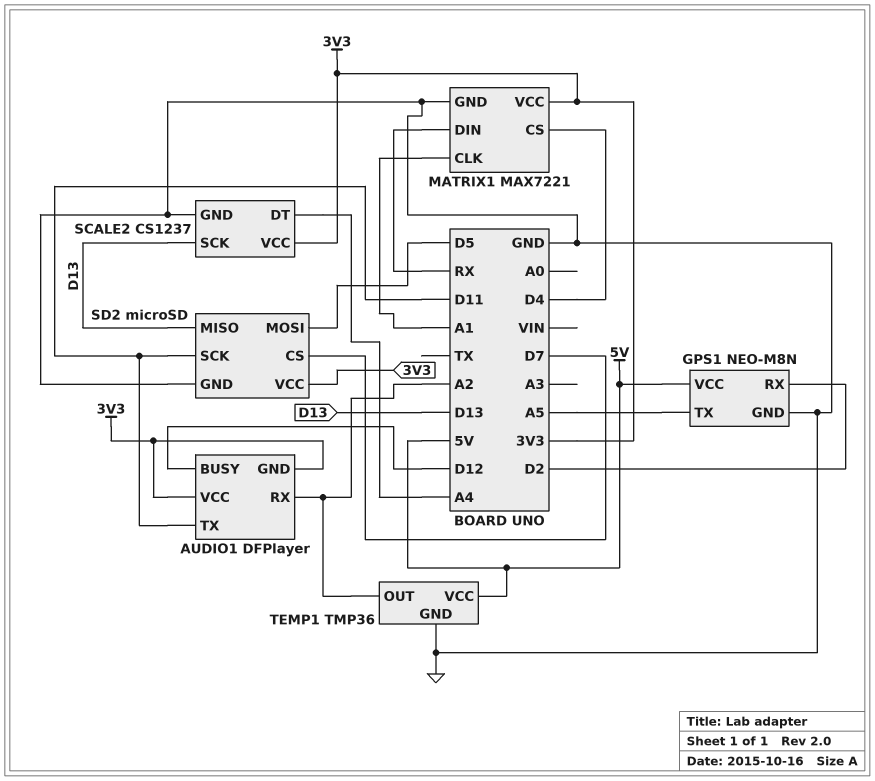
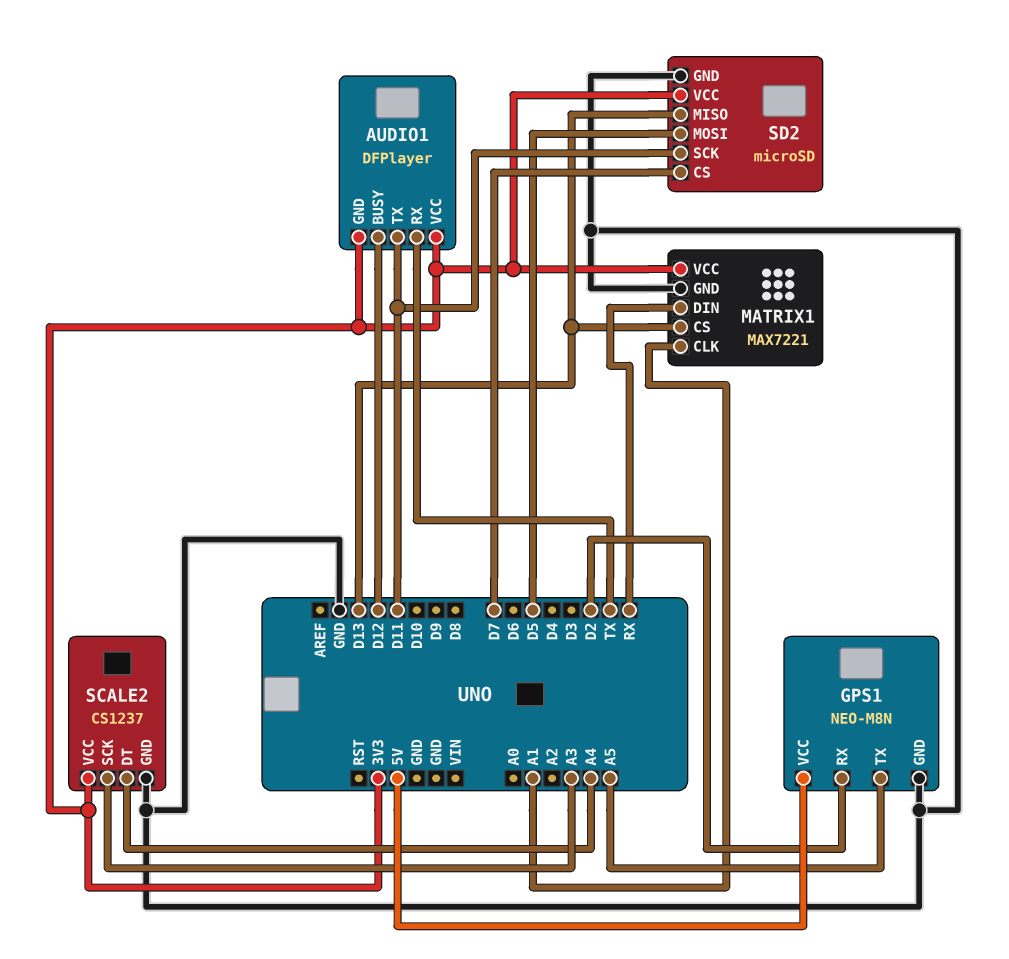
AUDIO1 pin RX: A2 -> TX
MATRIX1 pin CS: D4 -> D13
SCALE2 pin SCK: D13 -> A3
TEMP1: TMP36 -> none
TEMP1 pin GND: GND -> none
TEMP1 pin OUT: A2 -> none
TEMP1 pin VCC: 5V -> none

